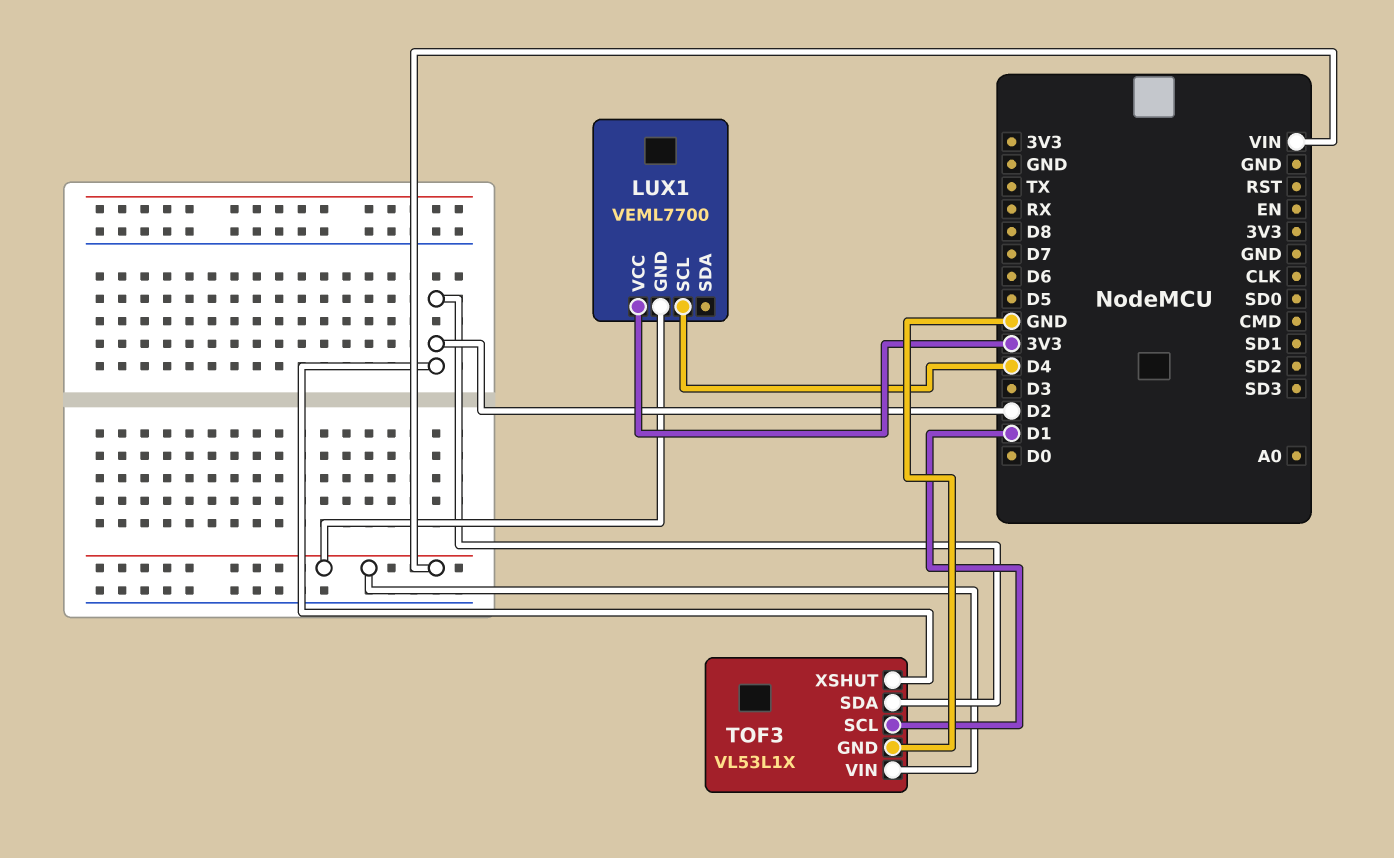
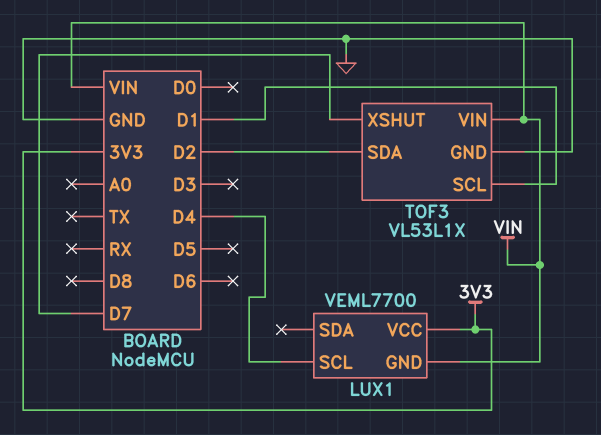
TOF3 pin XSHUT: D2 -> D7

